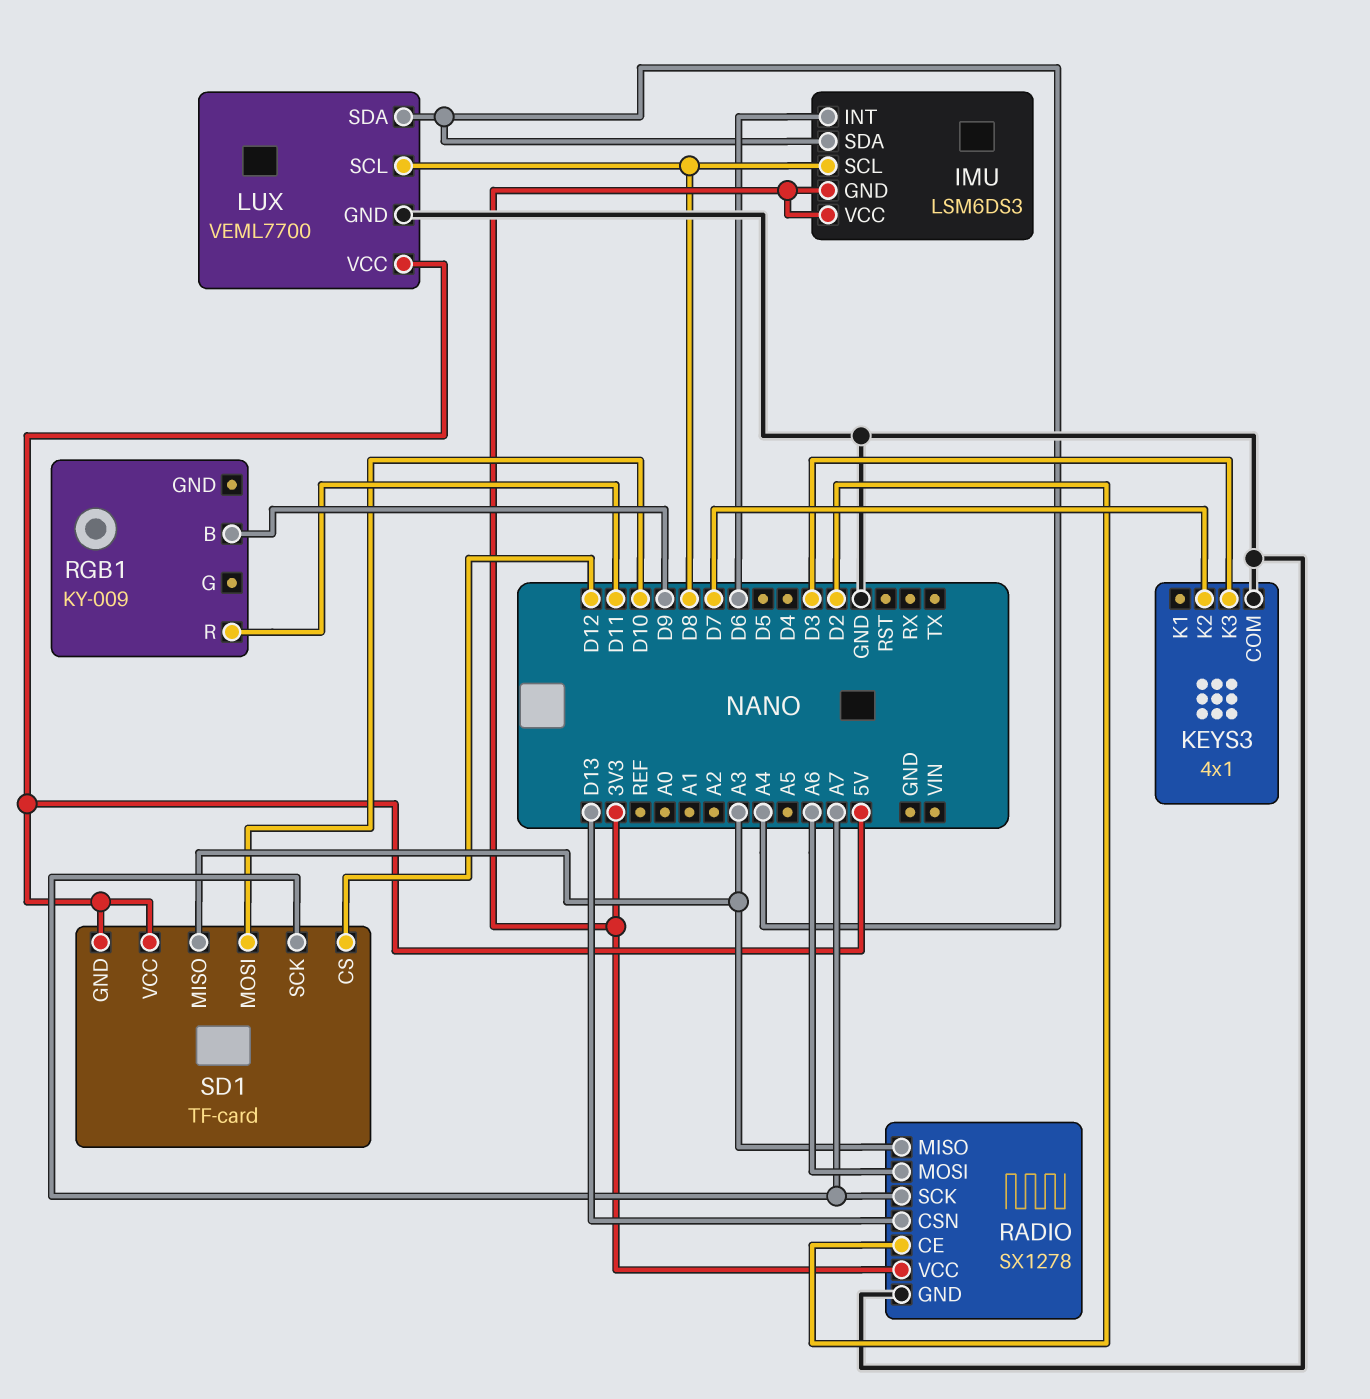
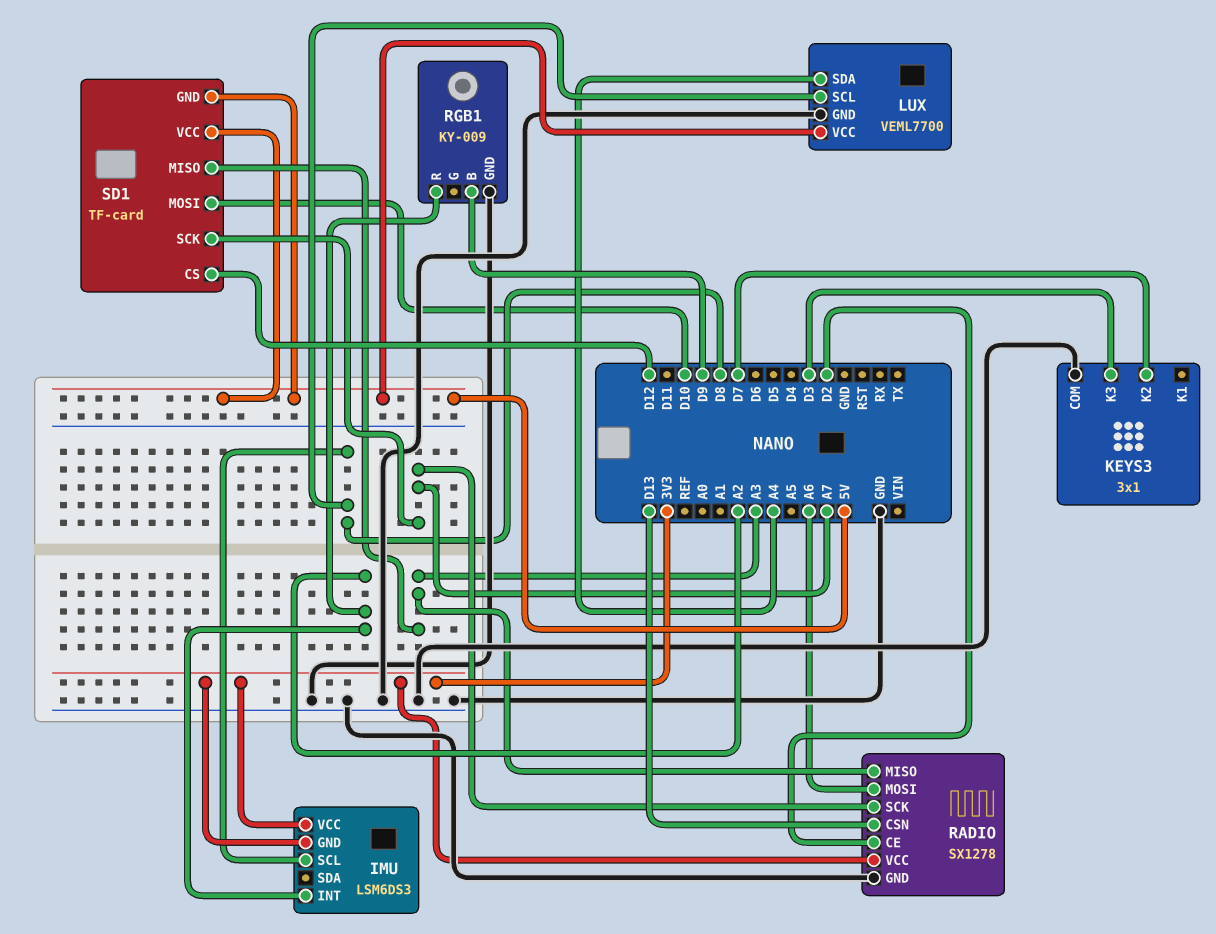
IMU pin INT: D6 -> A2
IMU pin SDA: A4 -> none
KEYS3: 4x1 -> 3x1
RGB1 pin GND: none -> GND
RGB1 pin R: D11 -> A2

